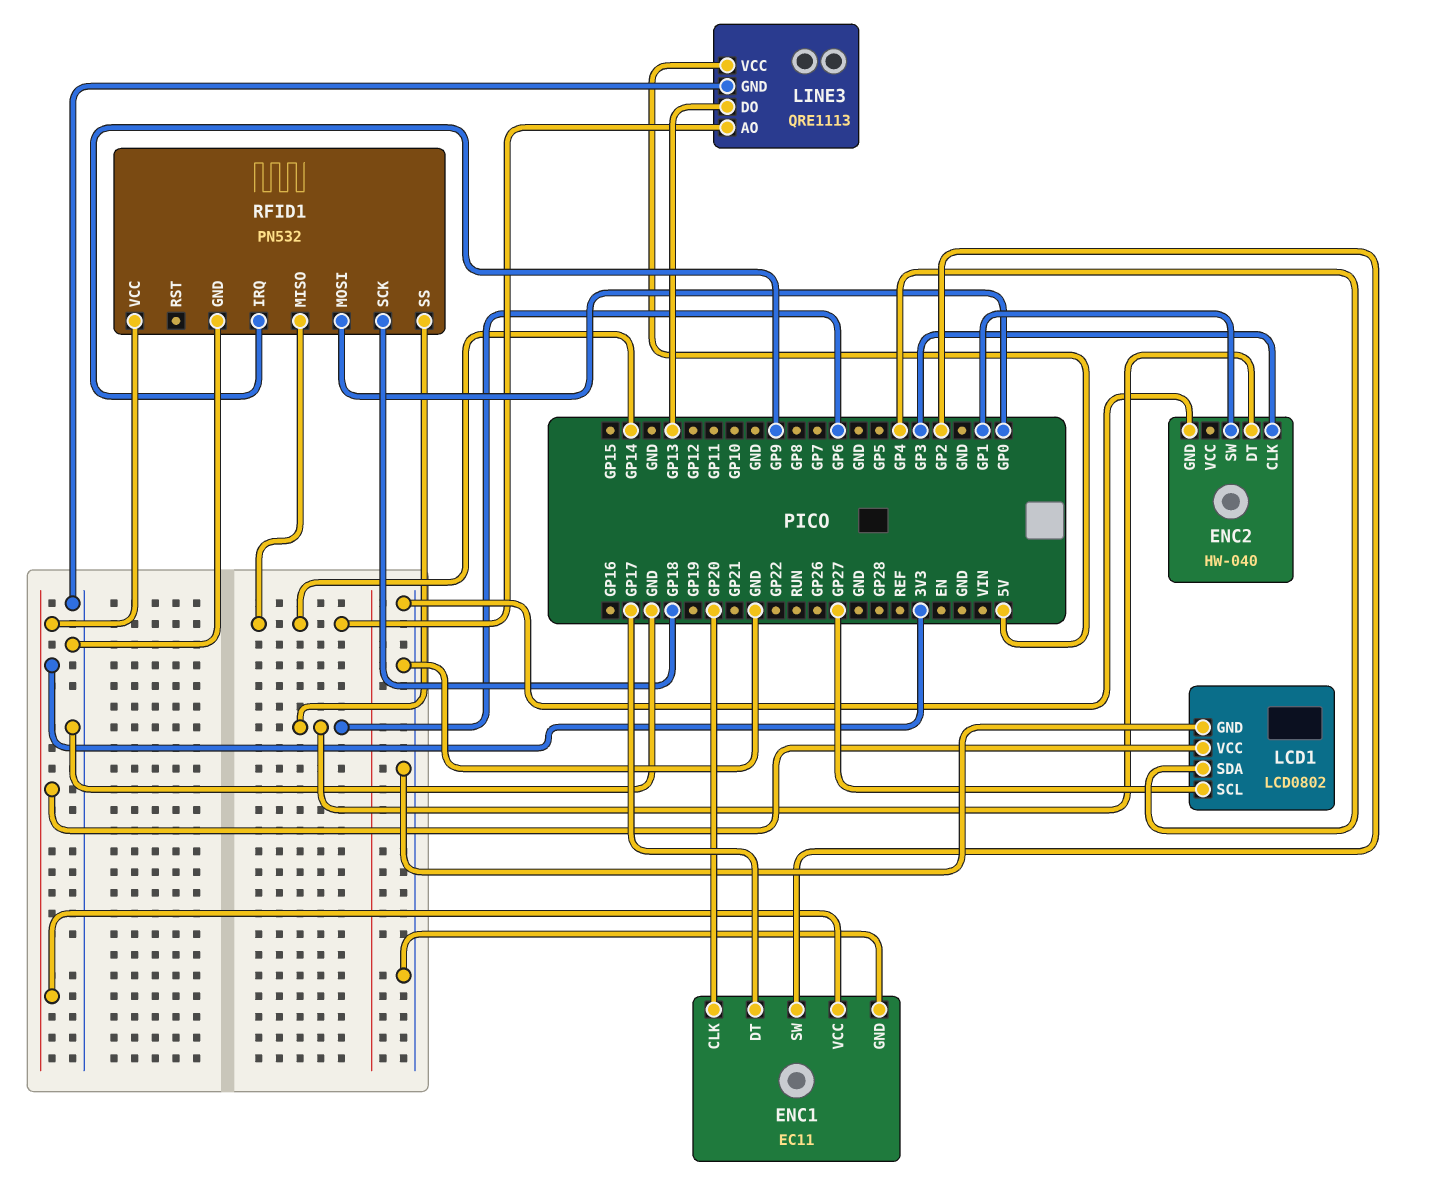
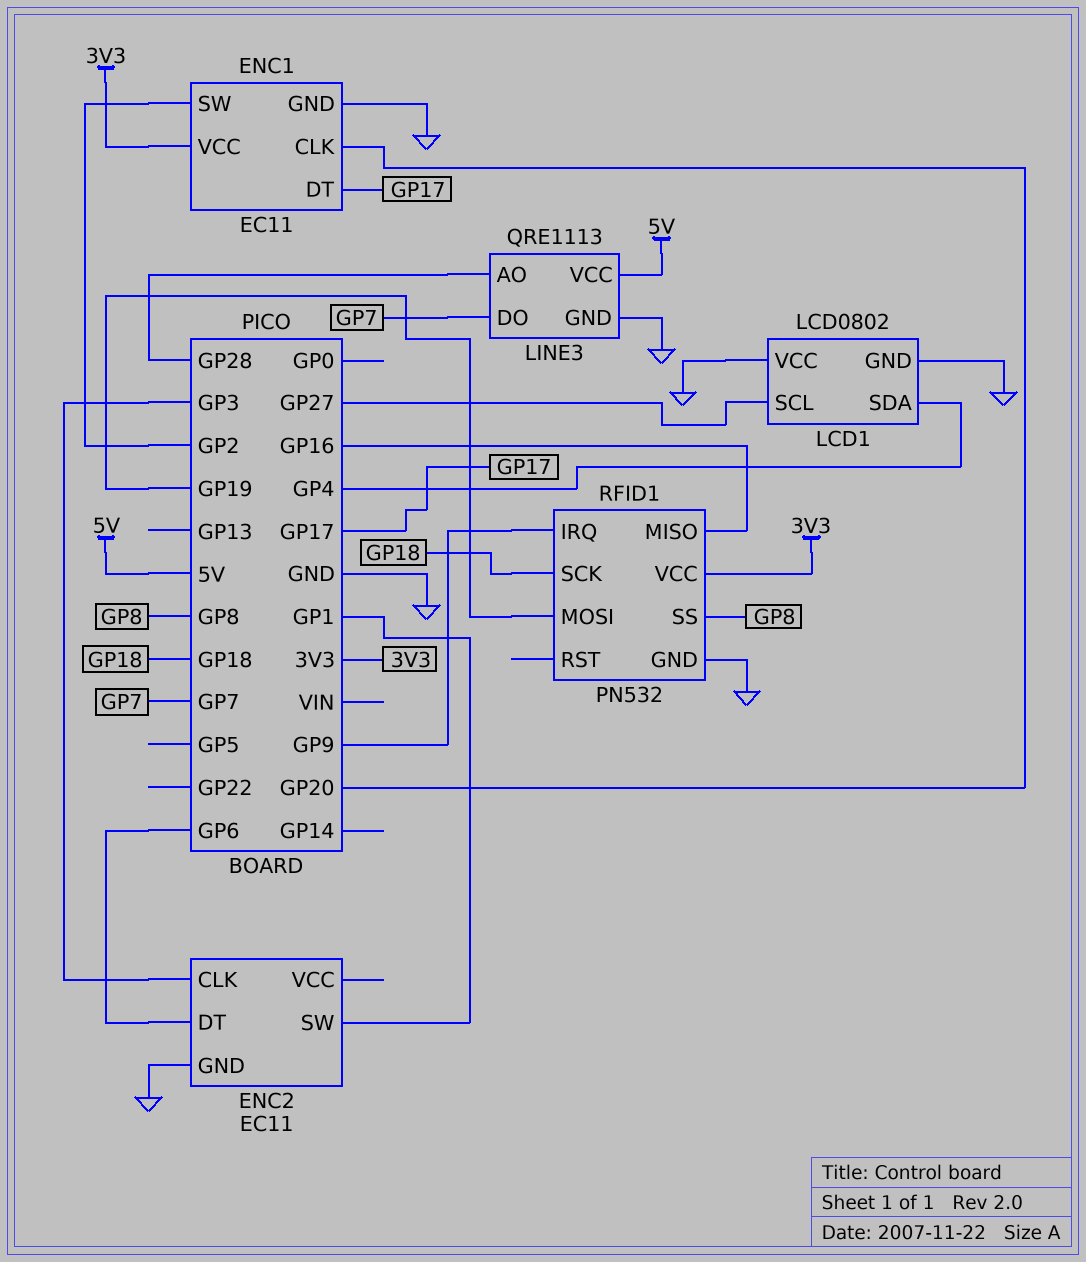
ENC2: HW-040 -> EC11
LCD1 pin VCC: 3V3 -> GND
LINE3 pin AO: GP14 -> GP28
LINE3 pin DO: GP13 -> GP7
RFID1 pin MISO: GP14 -> GP16
RFID1 pin MOSI: GP0 -> GP19
RFID1 pin SS: GP6 -> GP8

